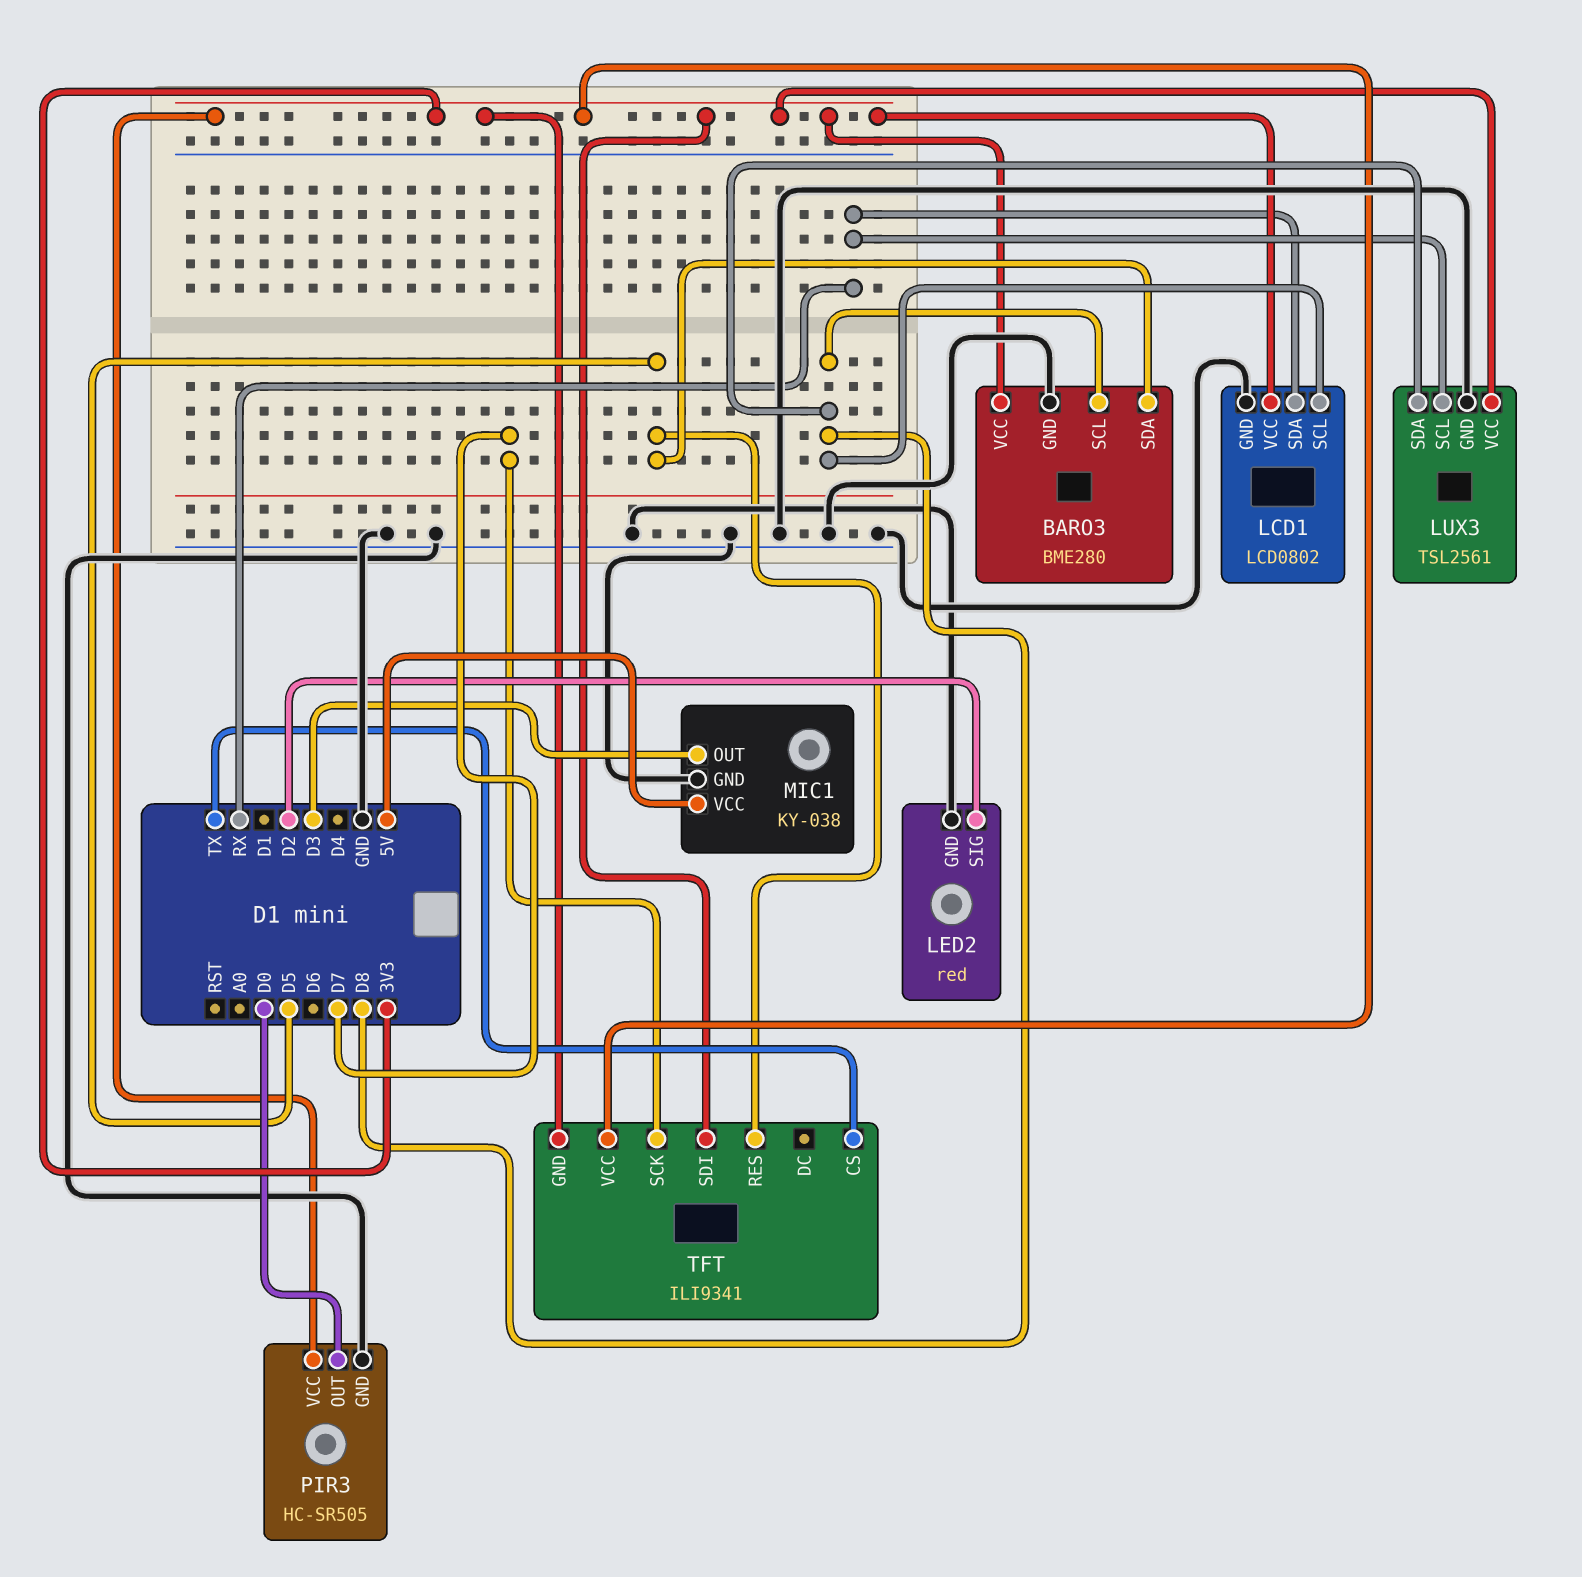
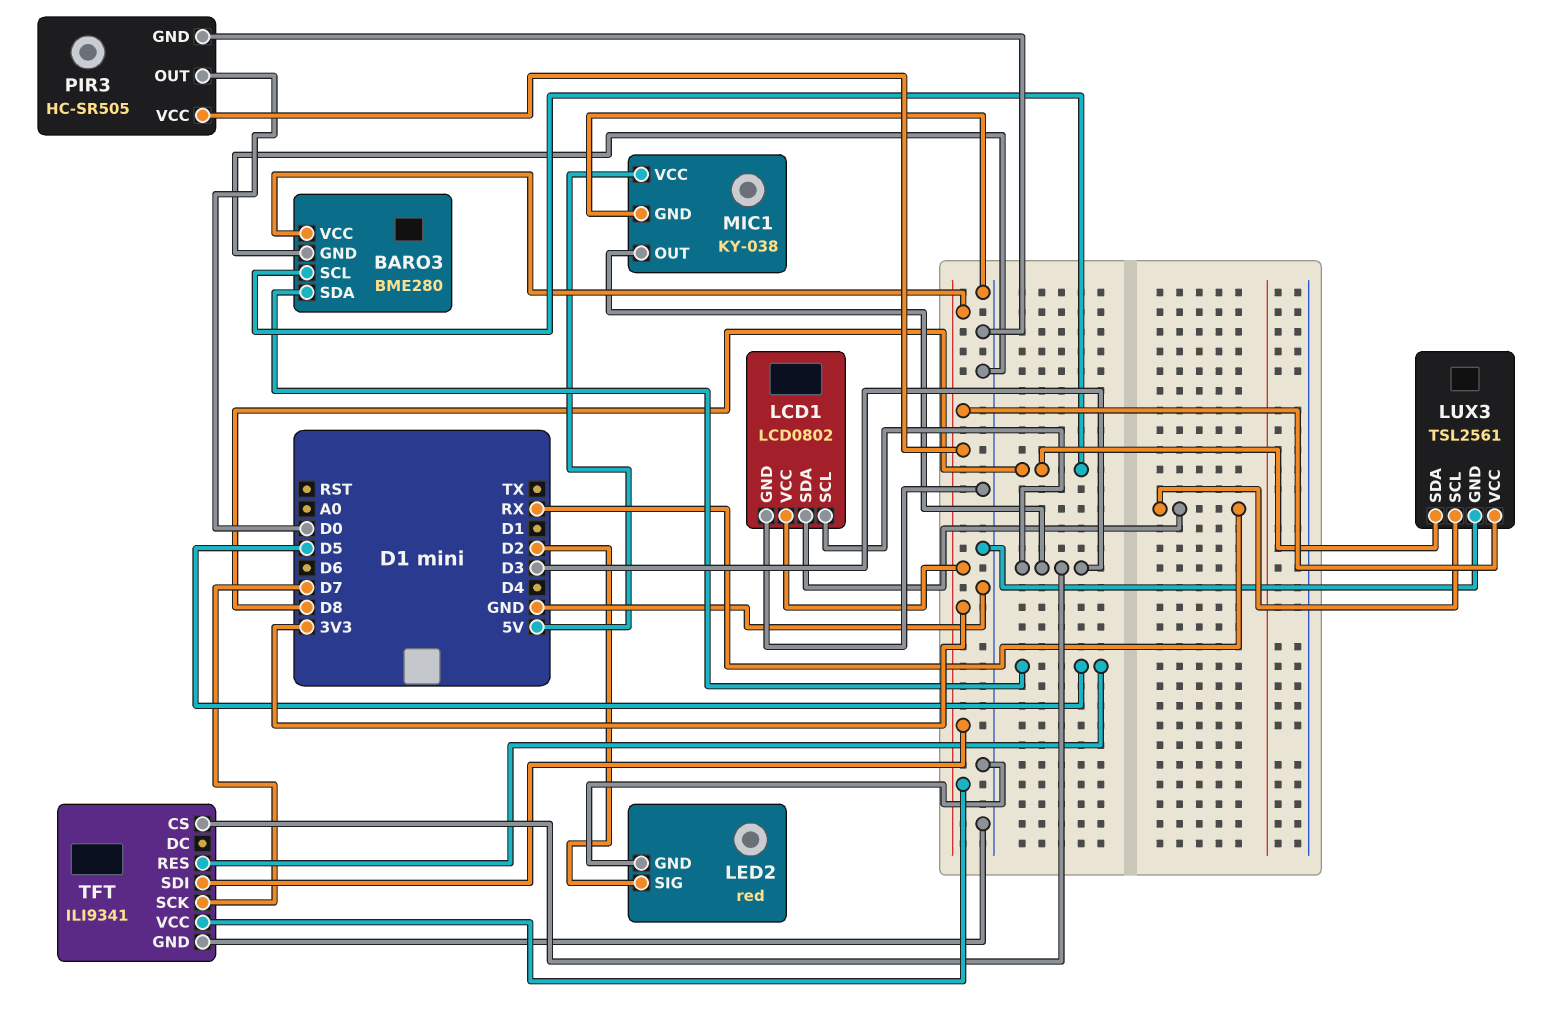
LCD1 pin SCL: D8 -> D3
TFT pin CS: TX -> D3
TFT pin GND: 3V3 -> GND

